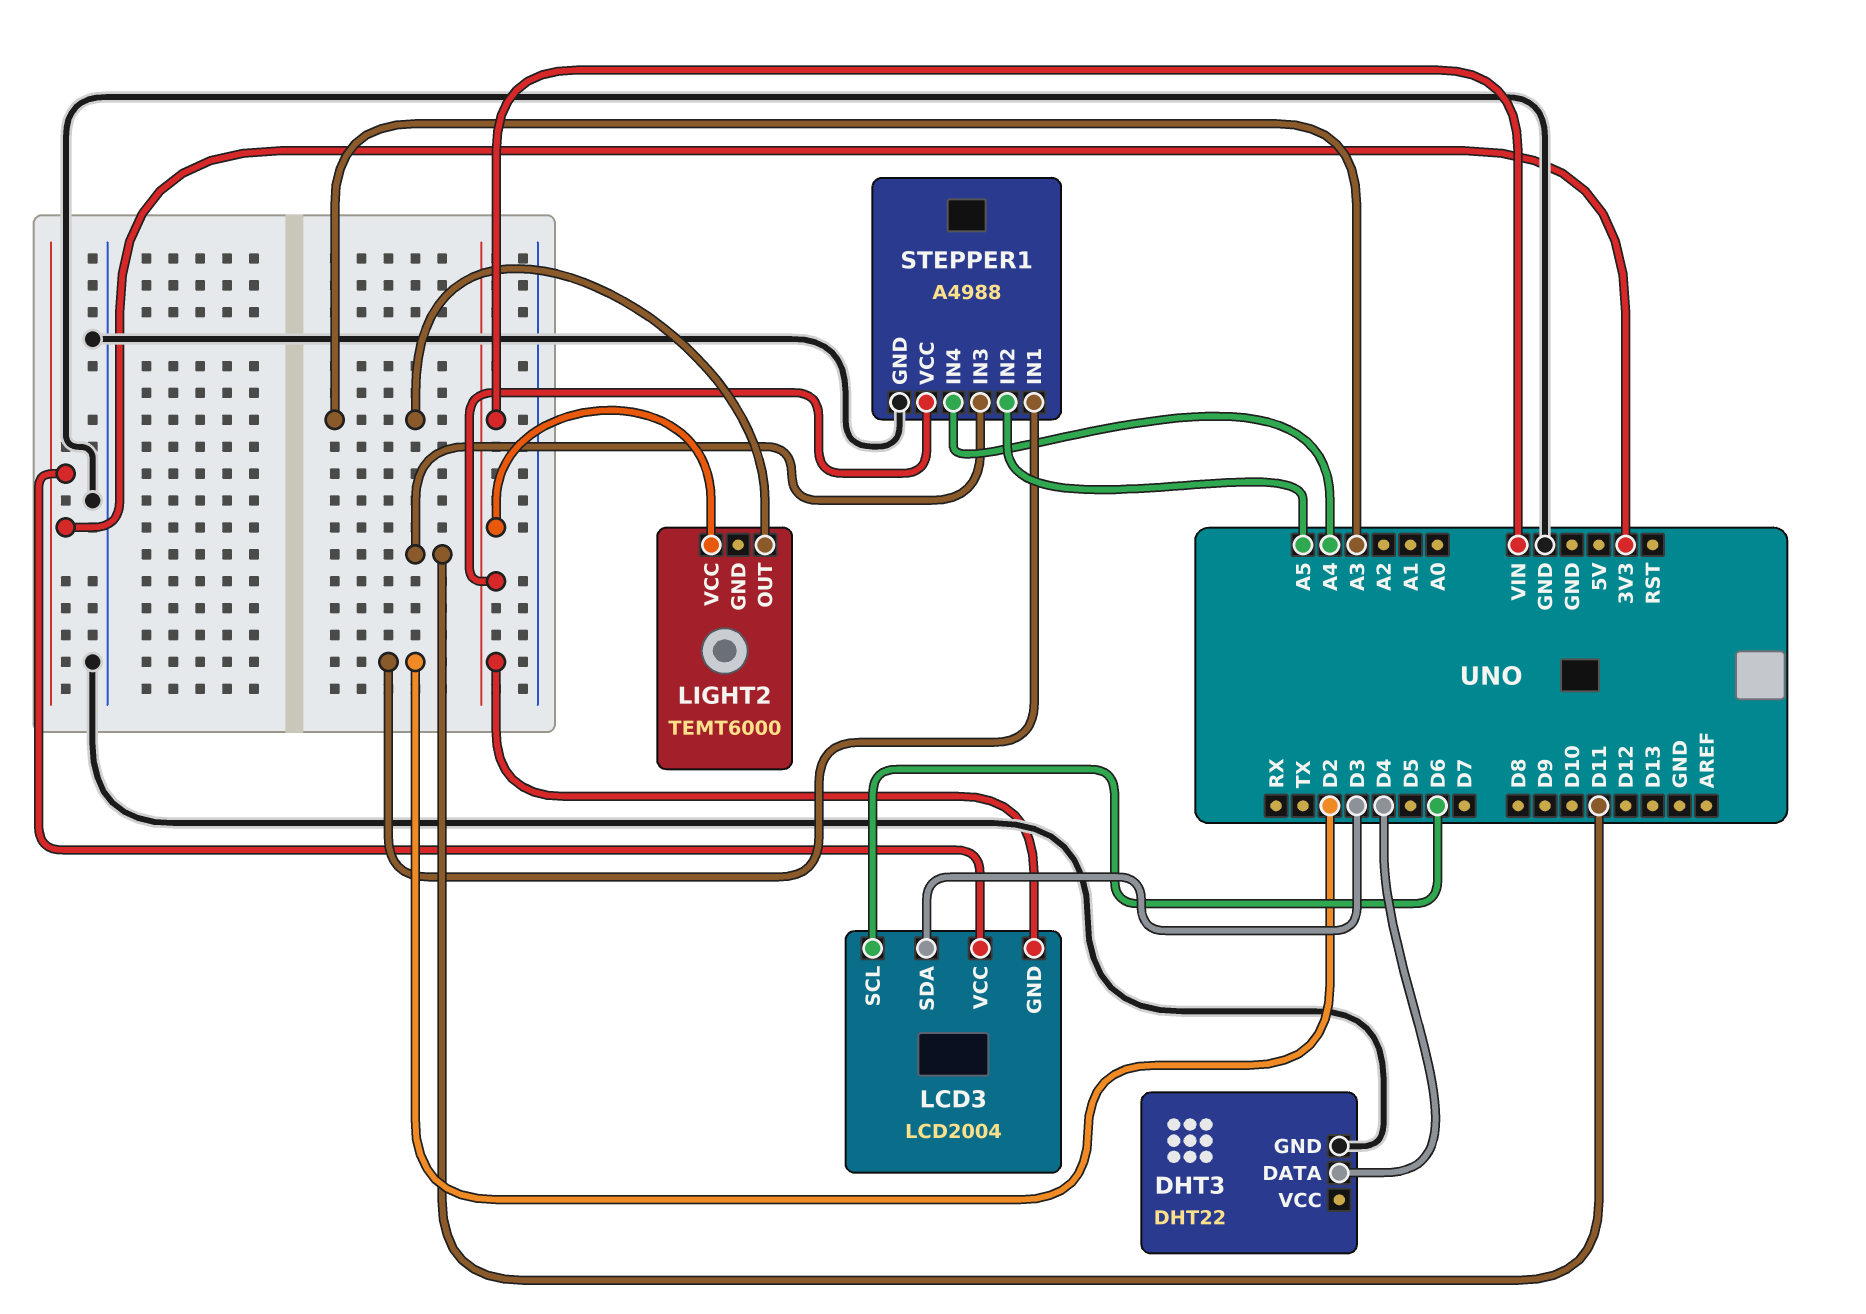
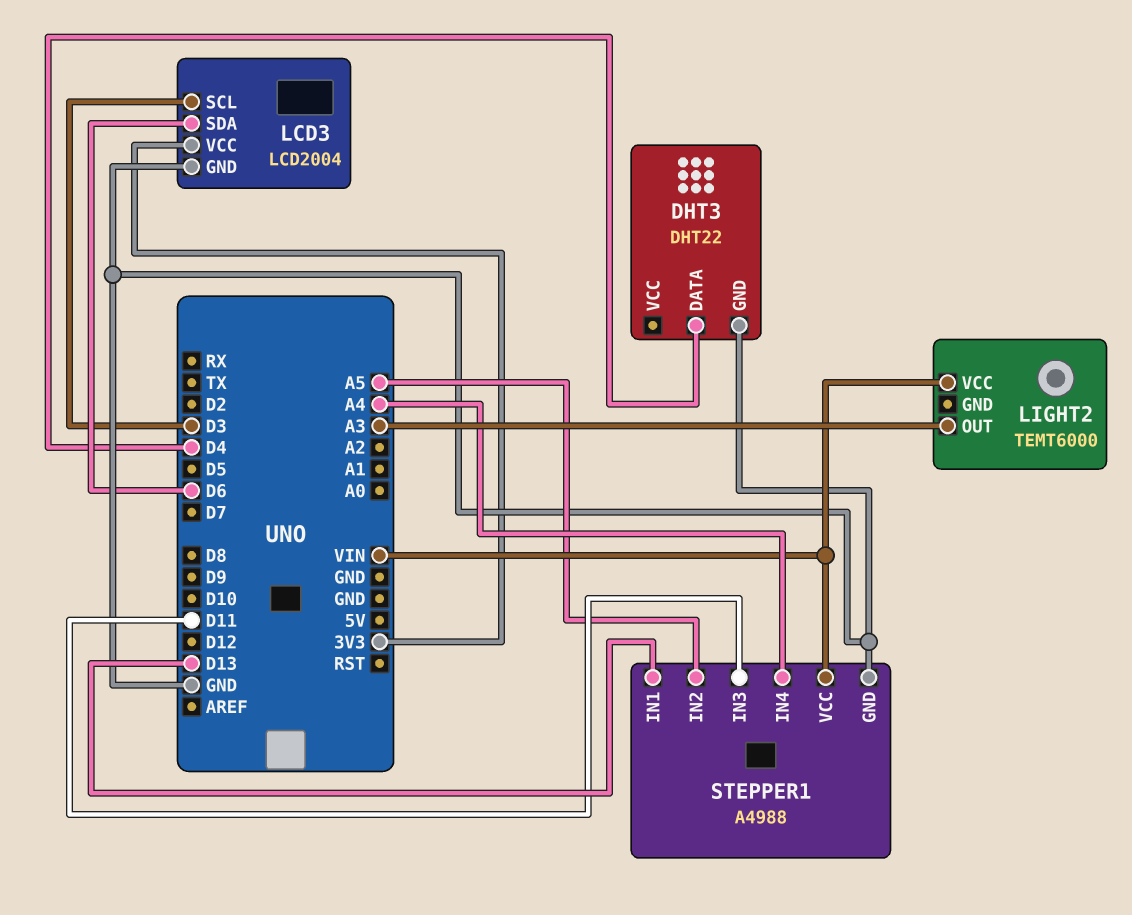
LCD3 pin GND: VIN -> GND
LCD3 pin SCL: D6 -> D3
LCD3 pin SDA: D3 -> D6
STEPPER1 pin IN1: D2 -> D13

